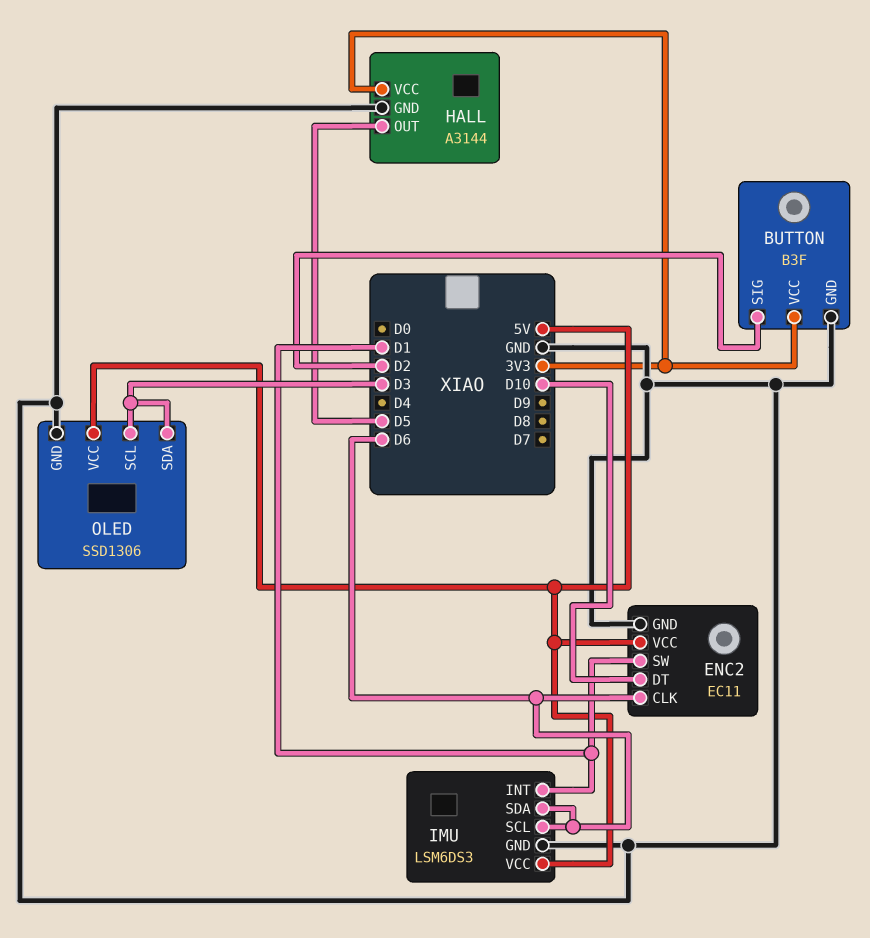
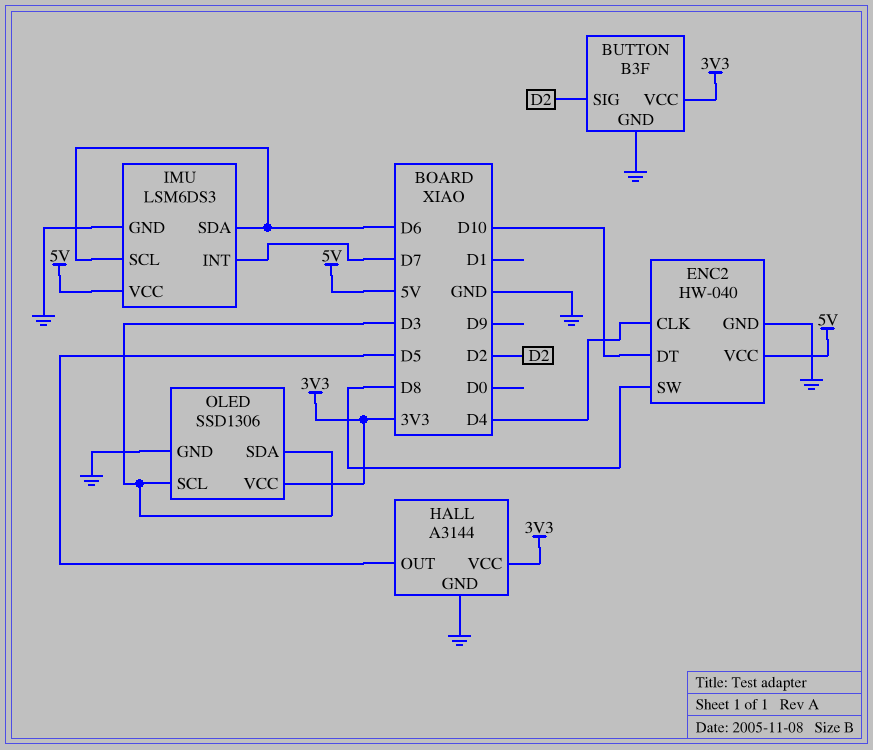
ENC2: EC11 -> HW-040
ENC2 pin CLK: D6 -> D4
ENC2 pin SW: D1 -> D8
IMU pin INT: D1 -> D7
OLED pin VCC: 5V -> 3V3

